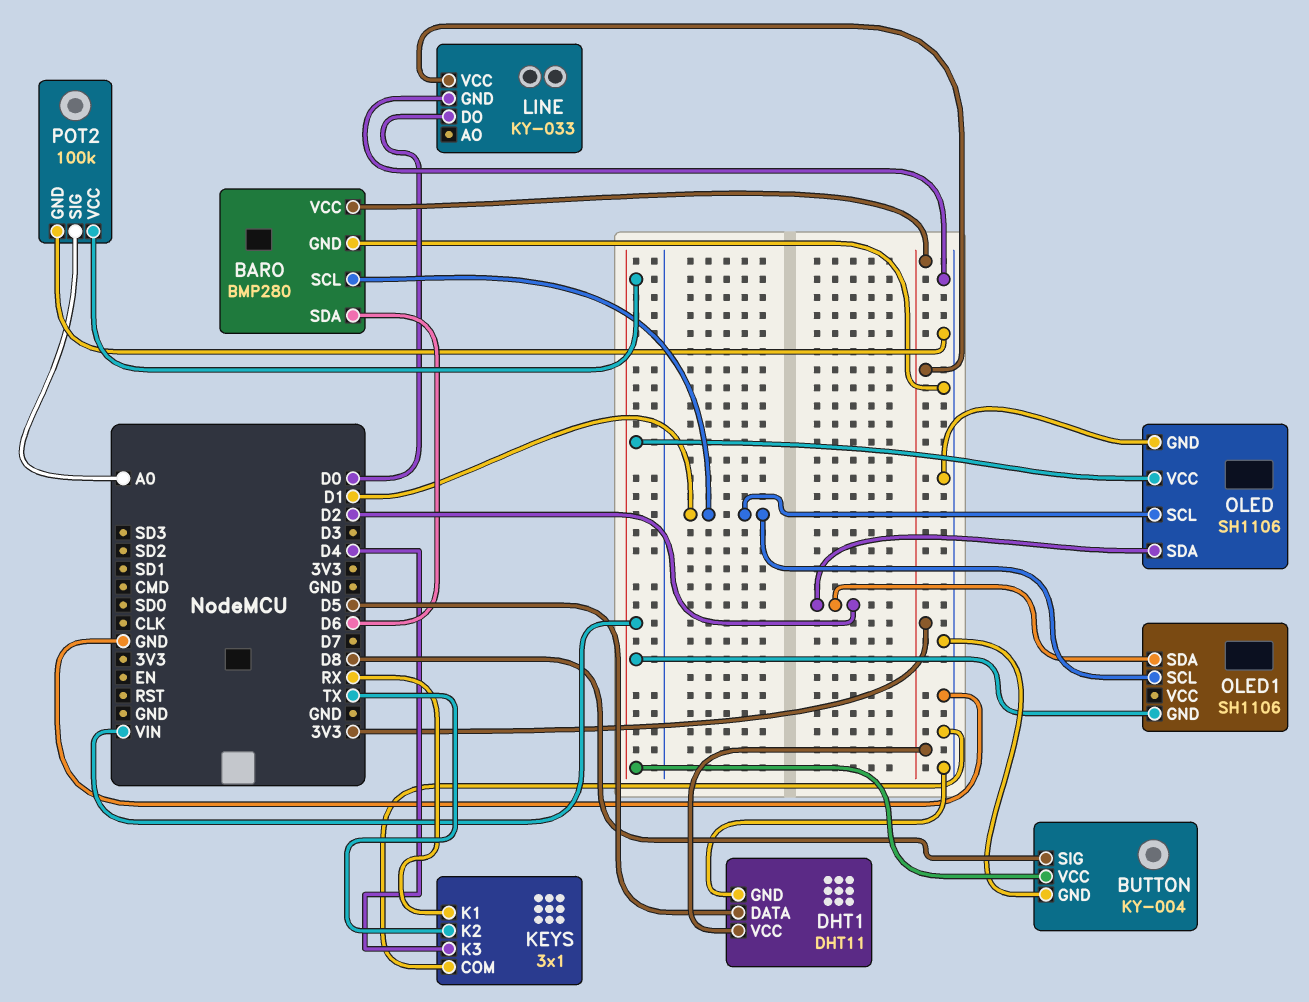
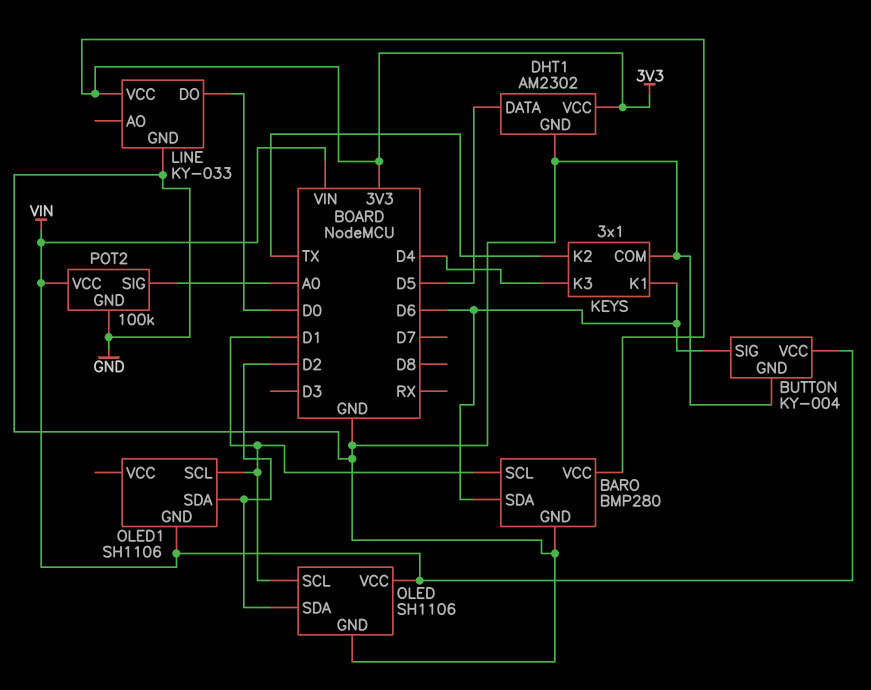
BUTTON pin SIG: D8 -> D6
DHT1: DHT11 -> AM2302
KEYS pin K1: RX -> D6

